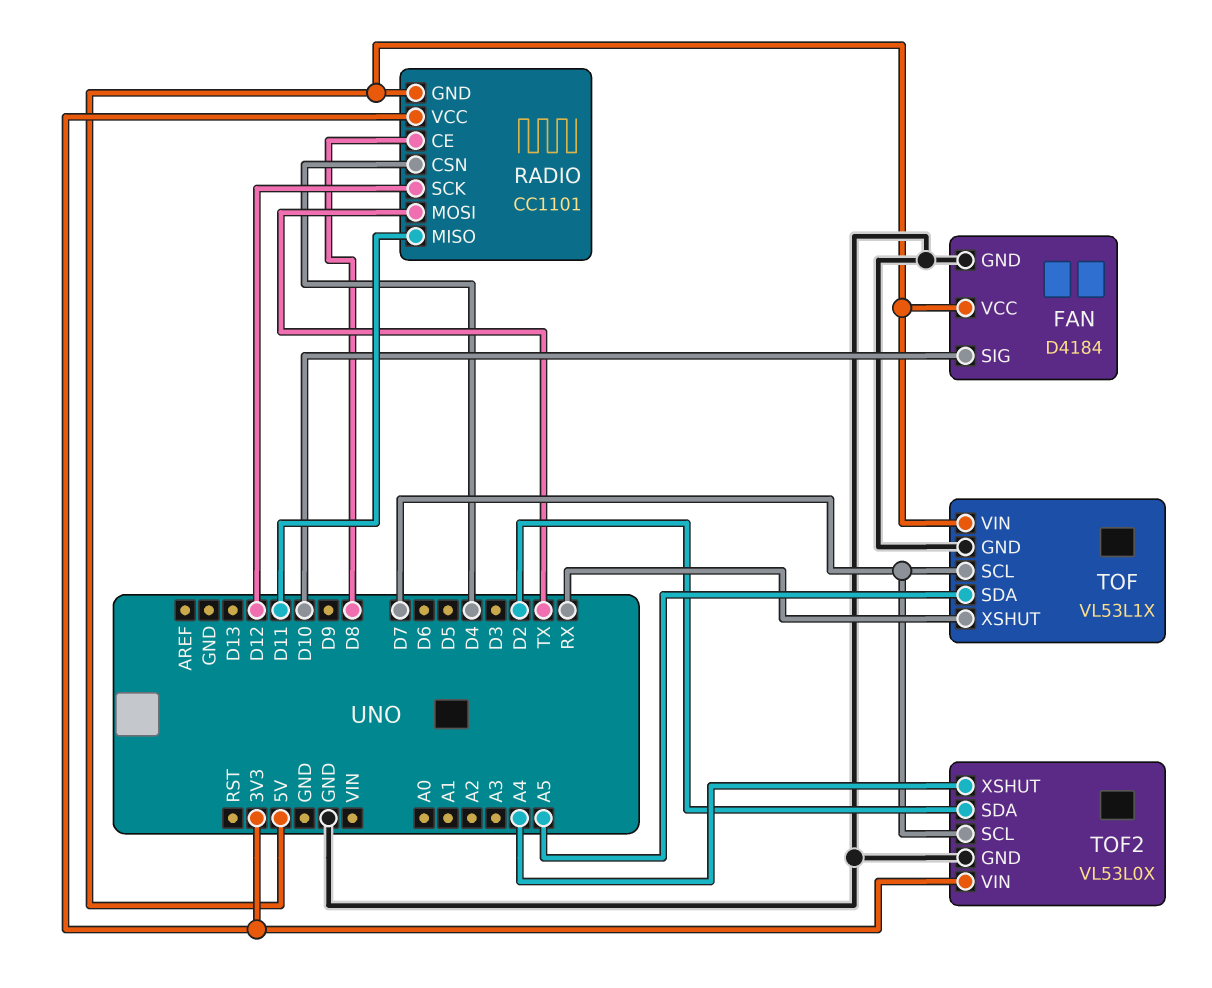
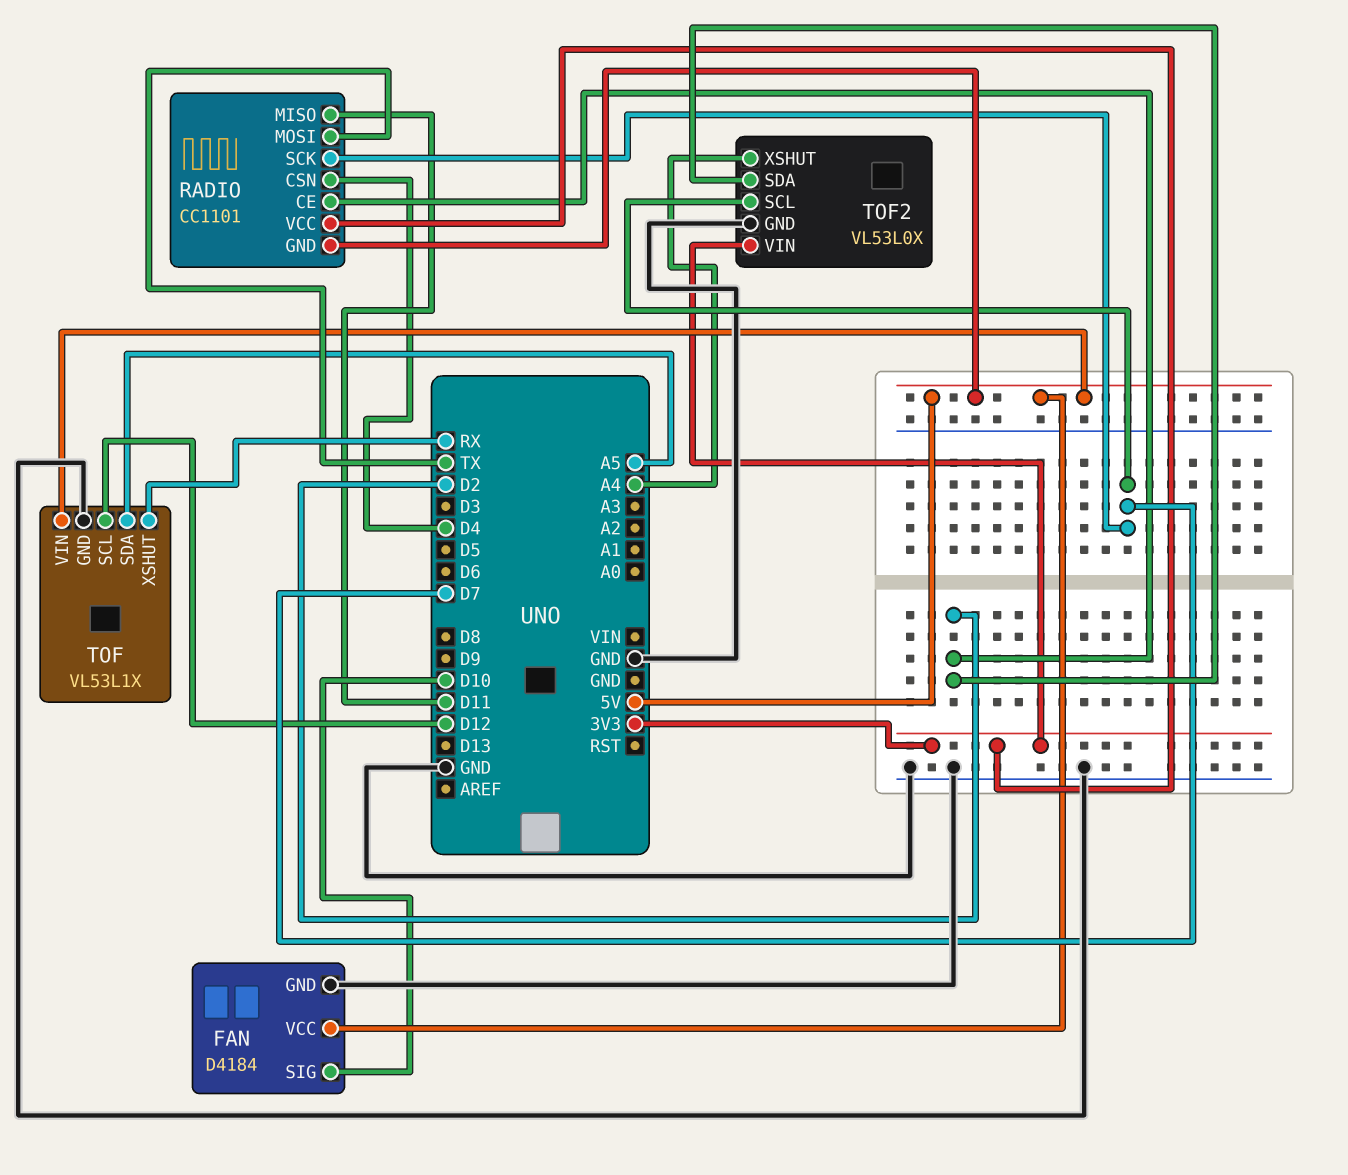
RADIO pin CE: D8 -> D2
RADIO pin SCK: D12 -> D7
TOF pin SCL: D7 -> D12

